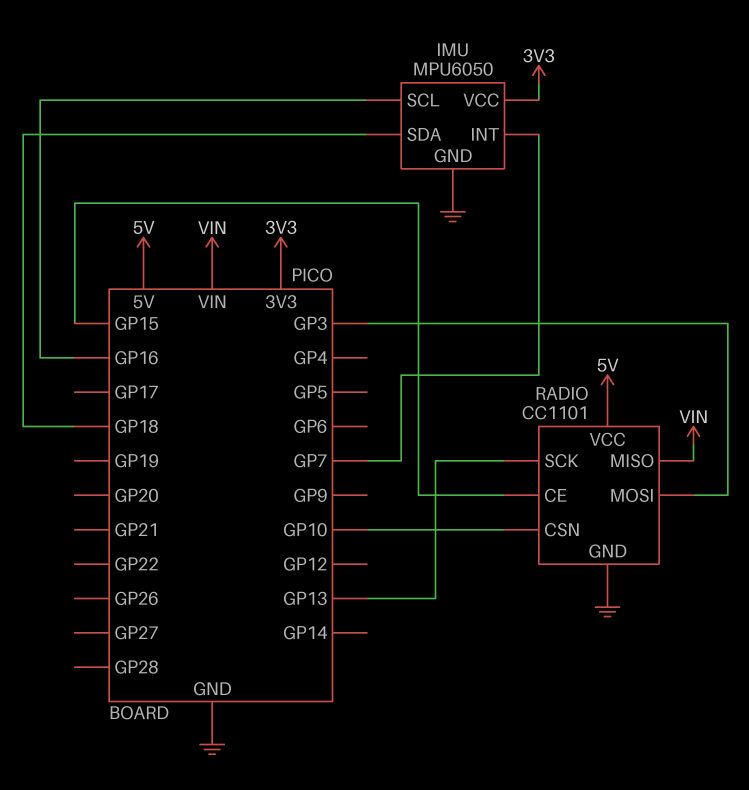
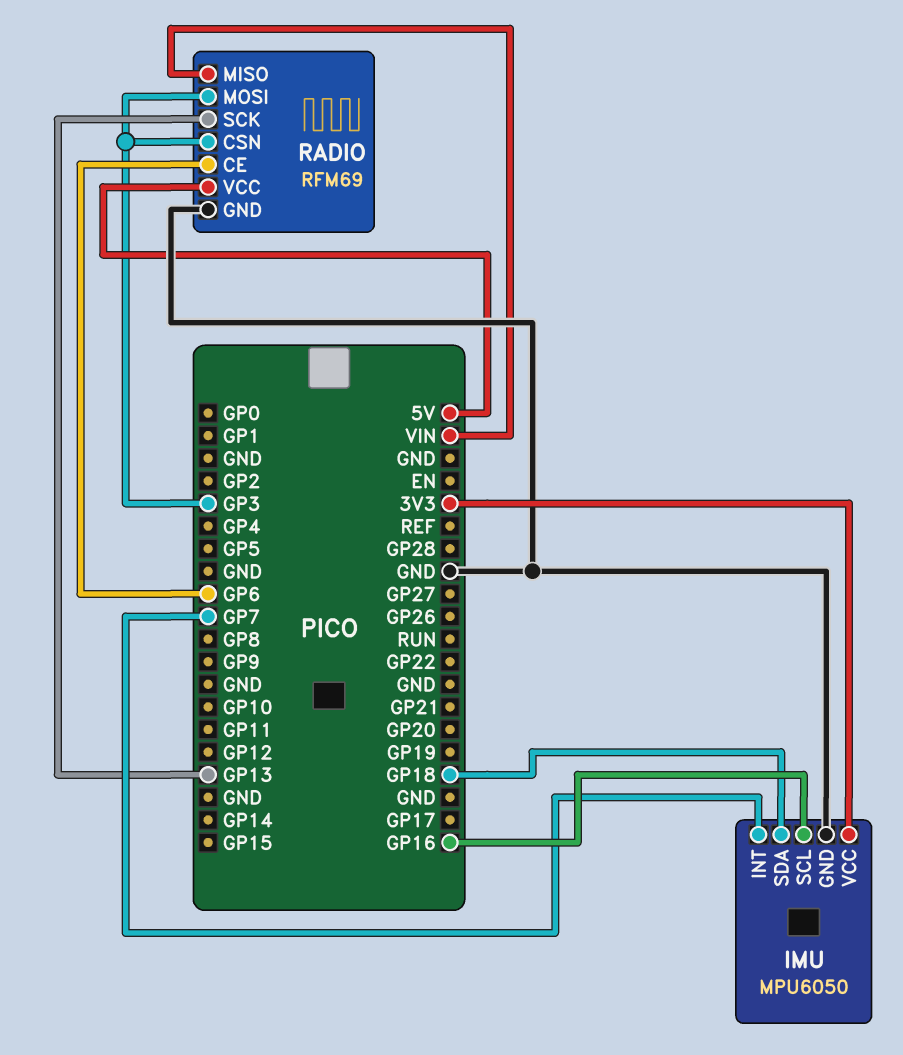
RADIO: CC1101 -> RFM69
RADIO pin CE: GP15 -> GP6
RADIO pin CSN: GP10 -> GP3

